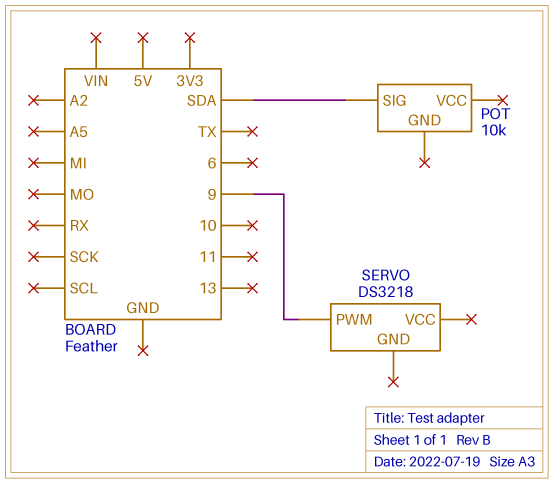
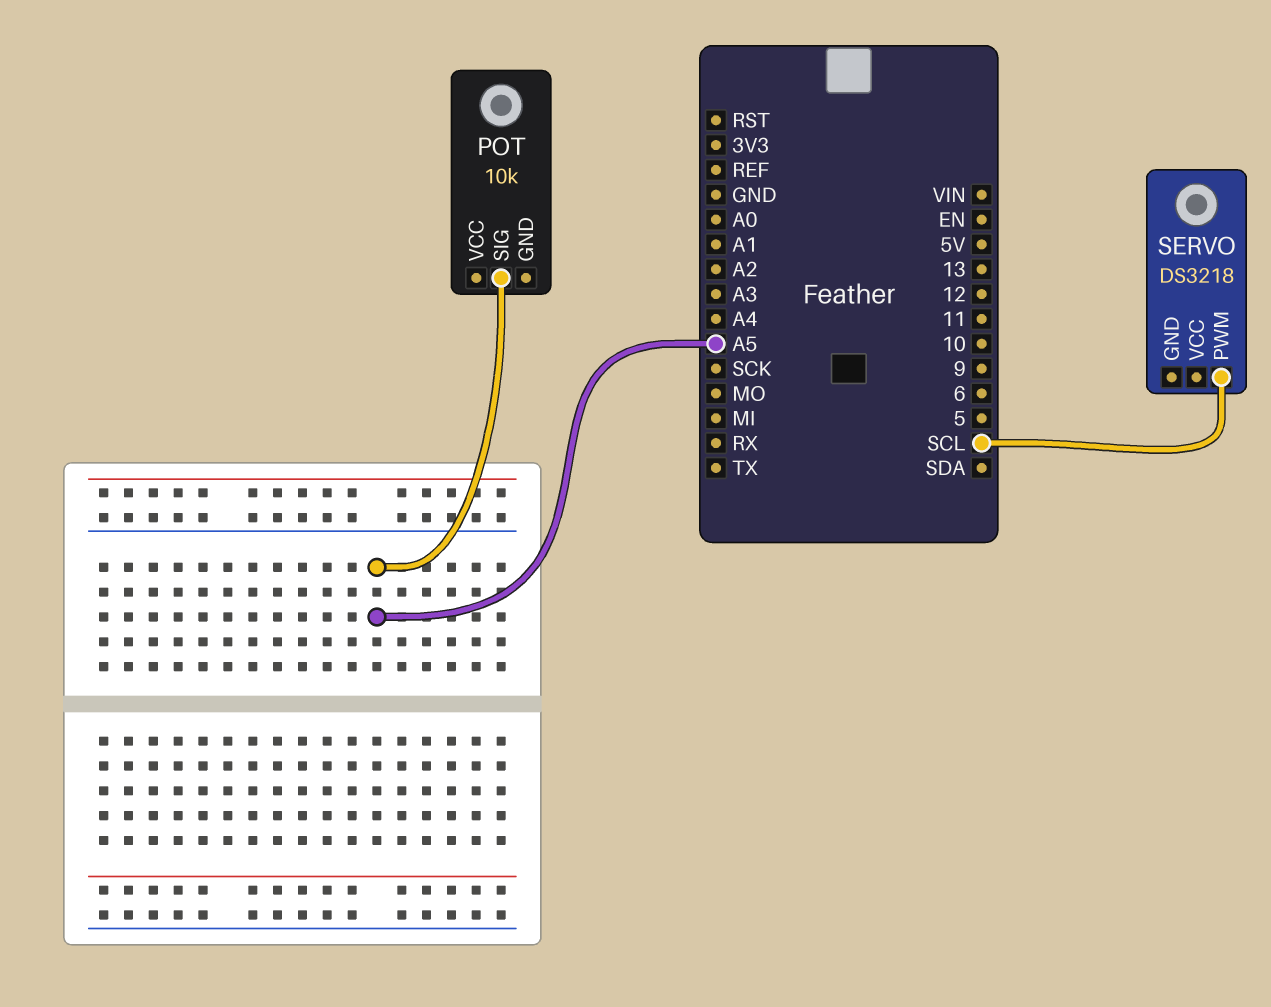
POT pin SIG: SDA -> A5
SERVO pin PWM: 9 -> SCL

